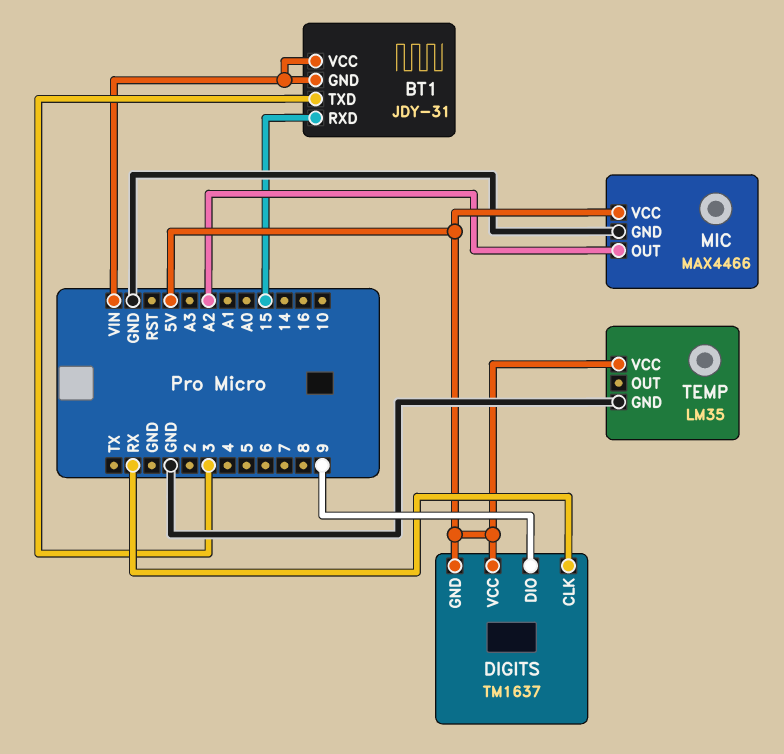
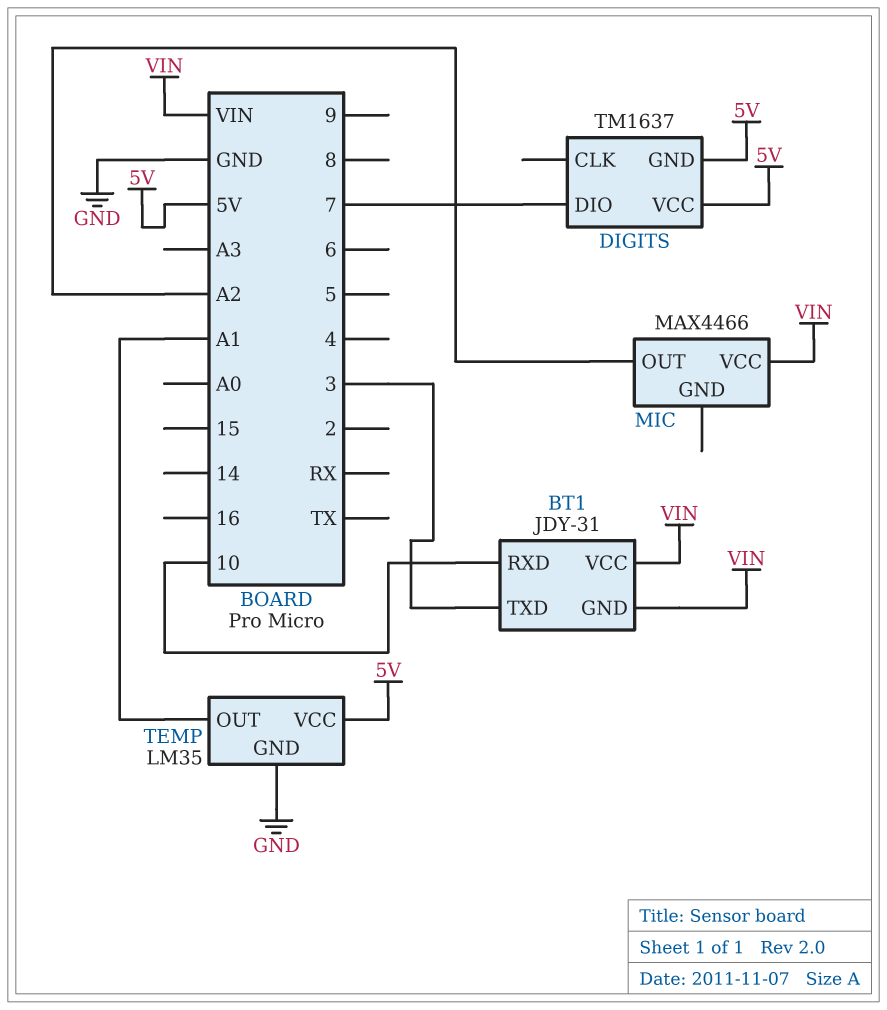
BT1 pin RXD: 15 -> 10
DIGITS pin CLK: RX -> none
DIGITS pin DIO: 9 -> 7
MIC pin GND: GND -> none
MIC pin VCC: 5V -> VIN
TEMP pin OUT: none -> A1

